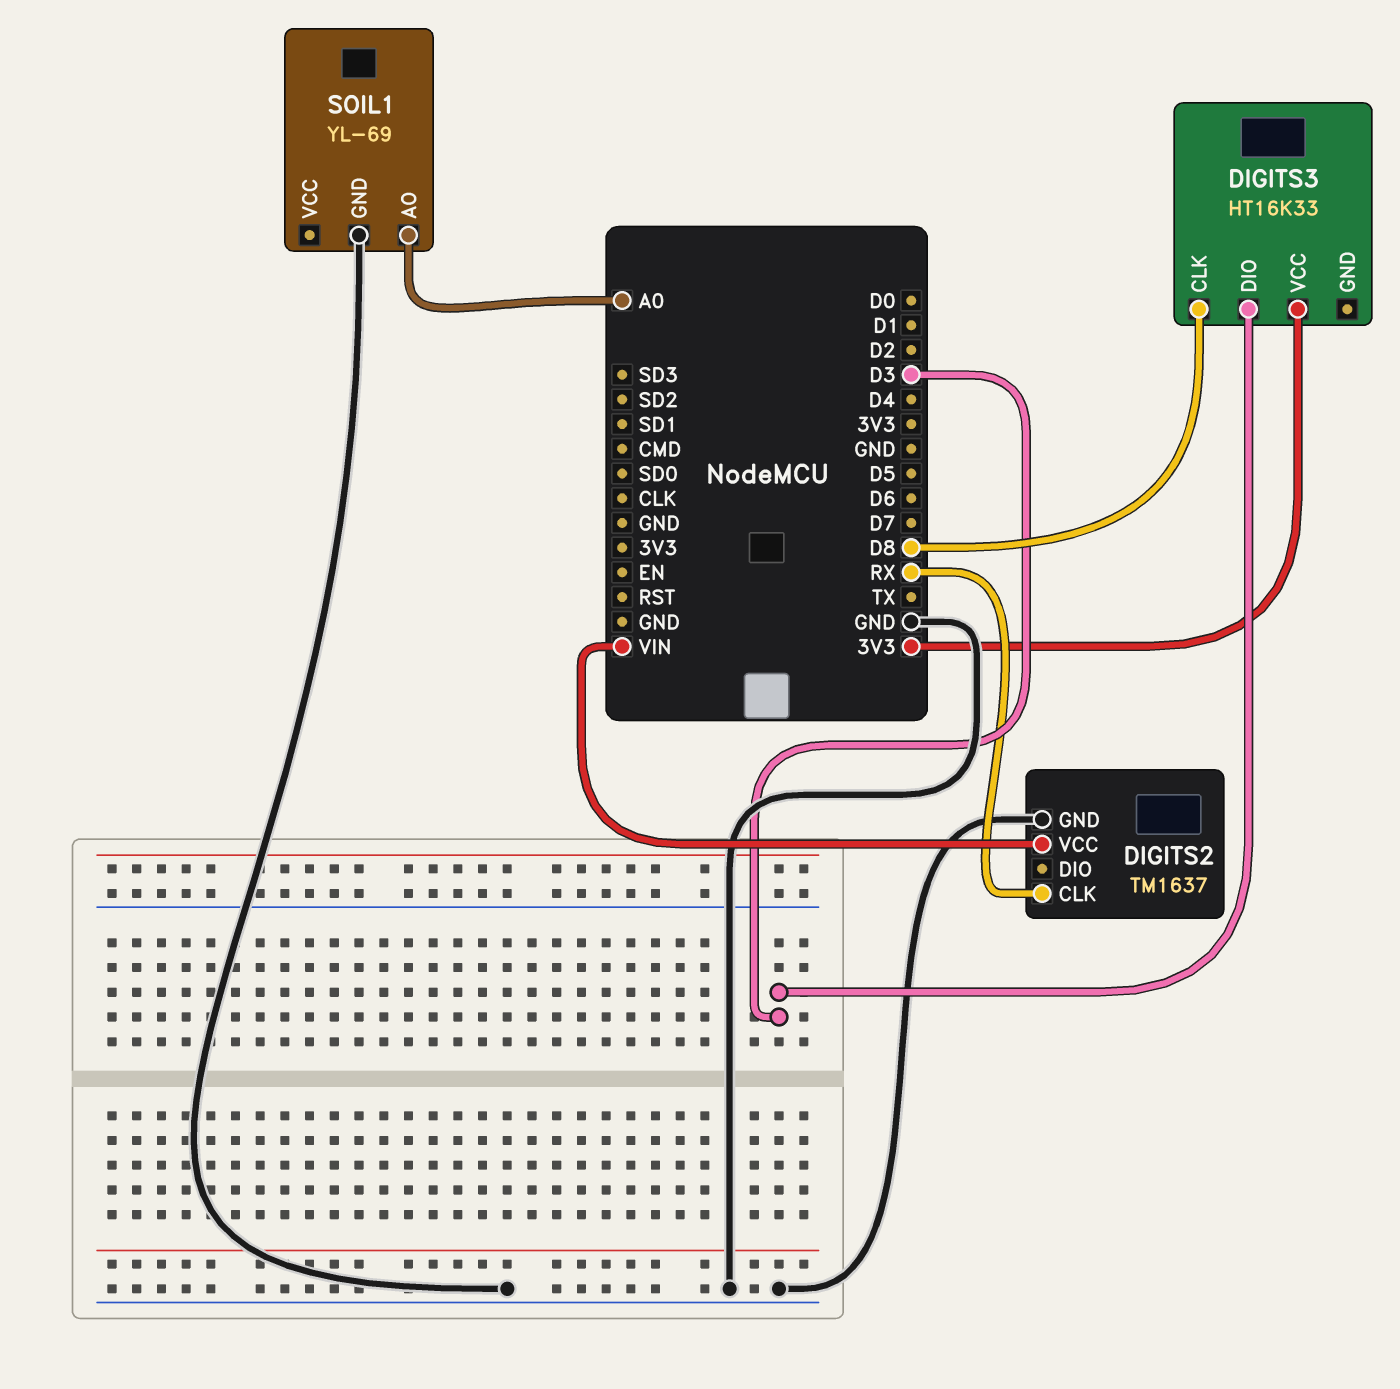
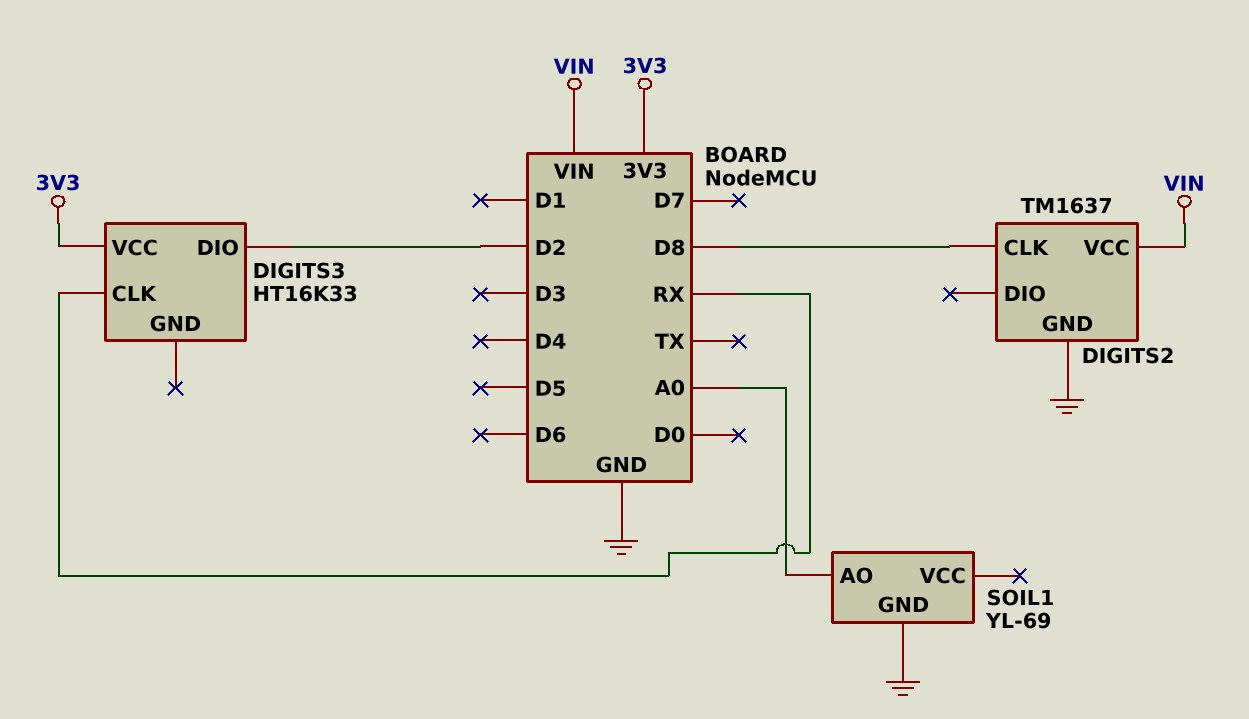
DIGITS2 pin CLK: RX -> D8
DIGITS3 pin CLK: D8 -> RX
DIGITS3 pin DIO: D3 -> D2

